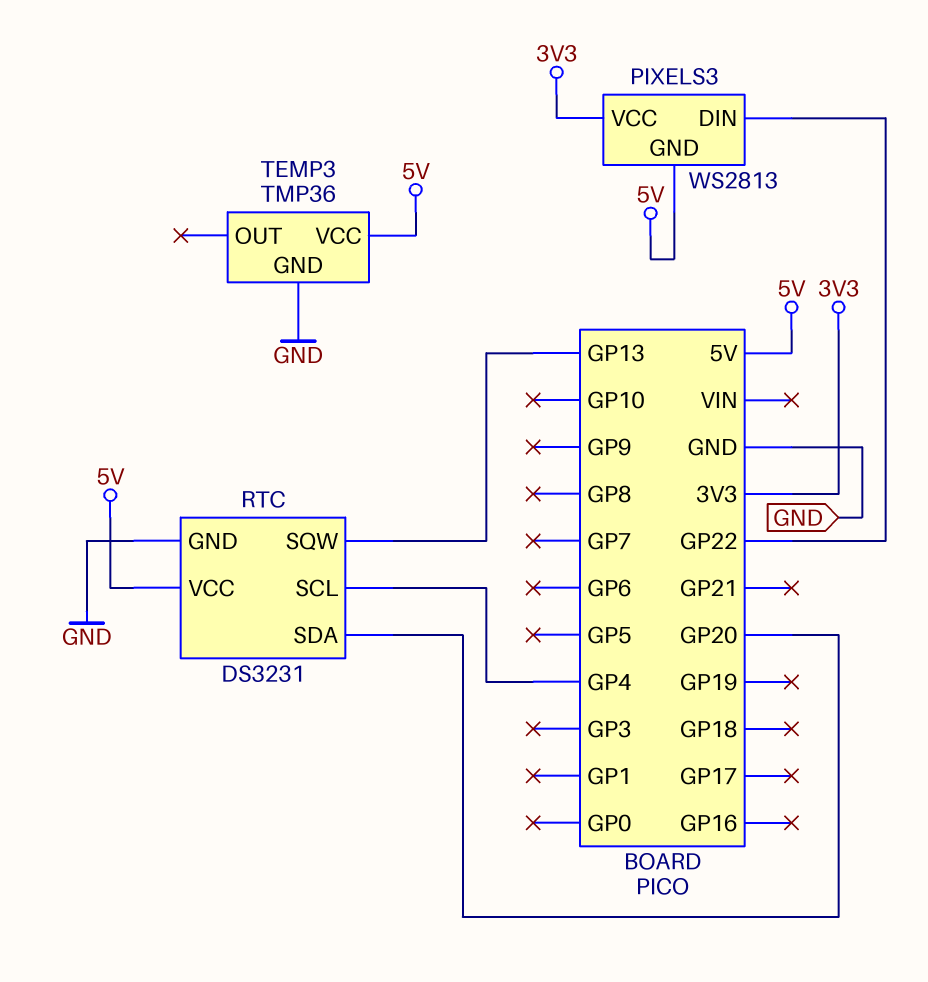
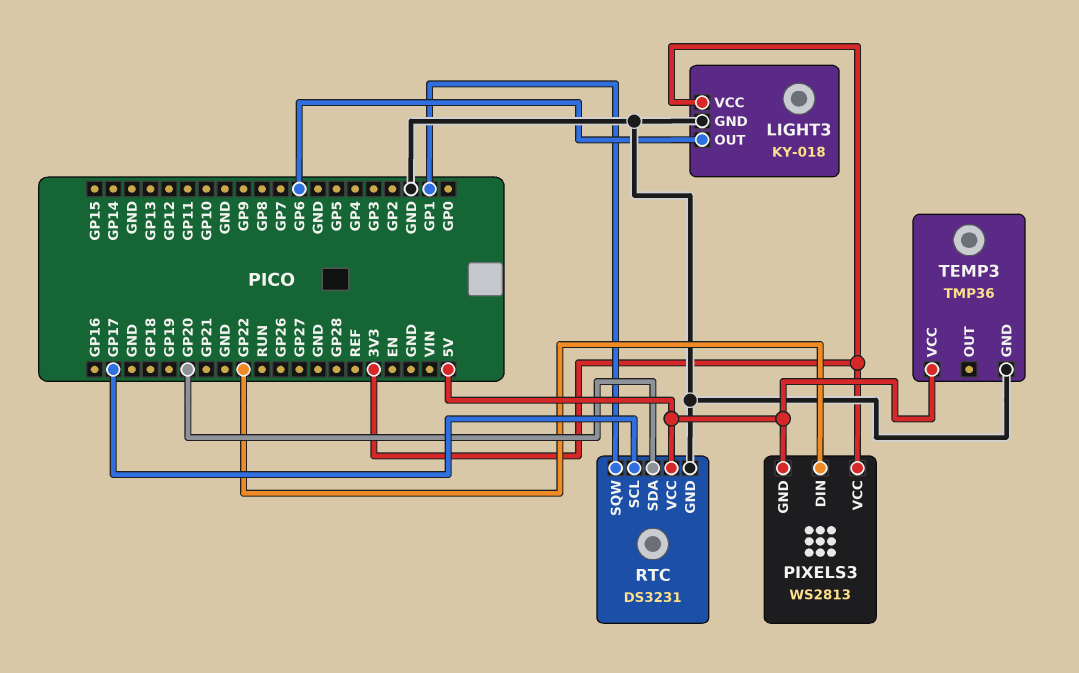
LIGHT3: none -> KY-018
LIGHT3 pin GND: none -> GND
LIGHT3 pin OUT: none -> GP6
LIGHT3 pin VCC: none -> 3V3
RTC pin SCL: GP4 -> GP17
RTC pin SQW: GP13 -> GP1

